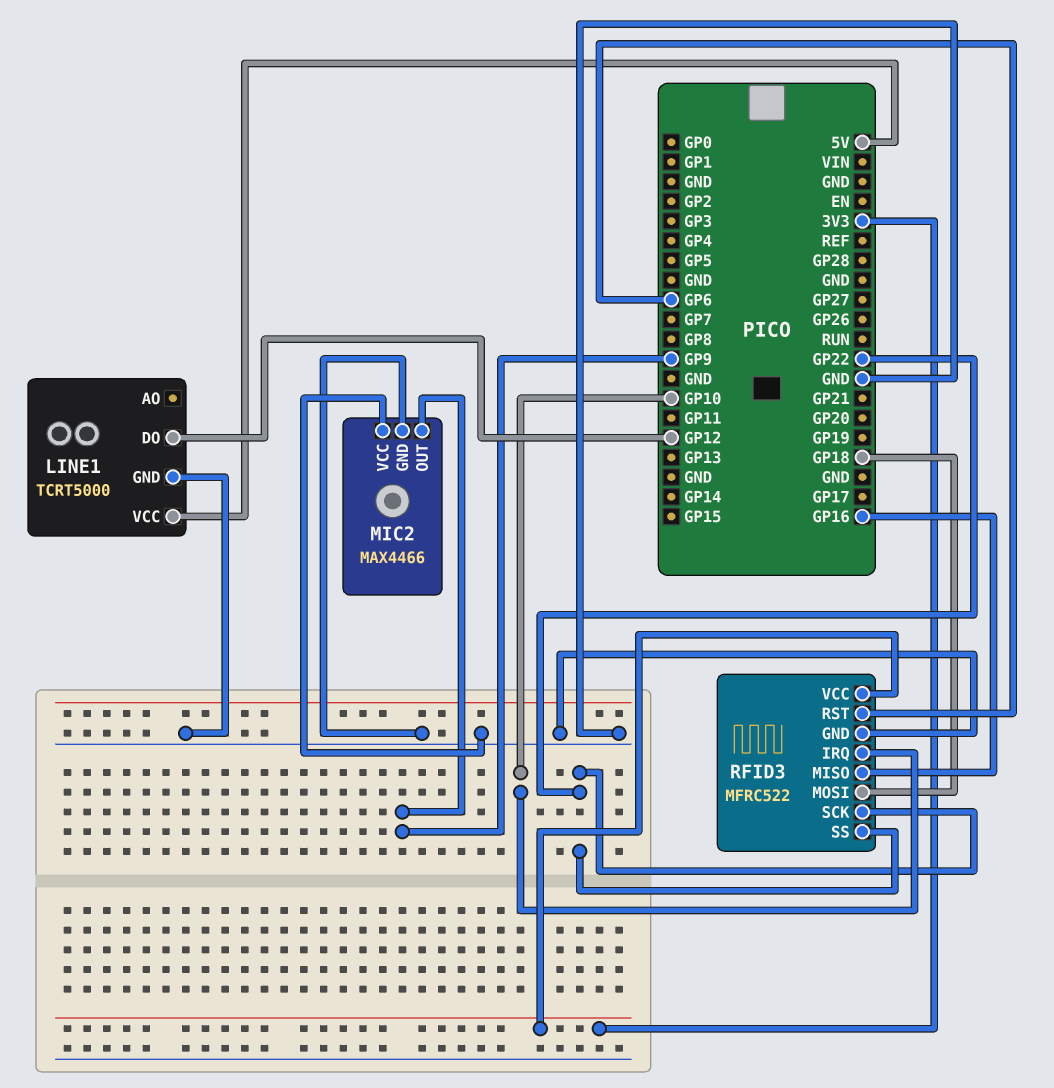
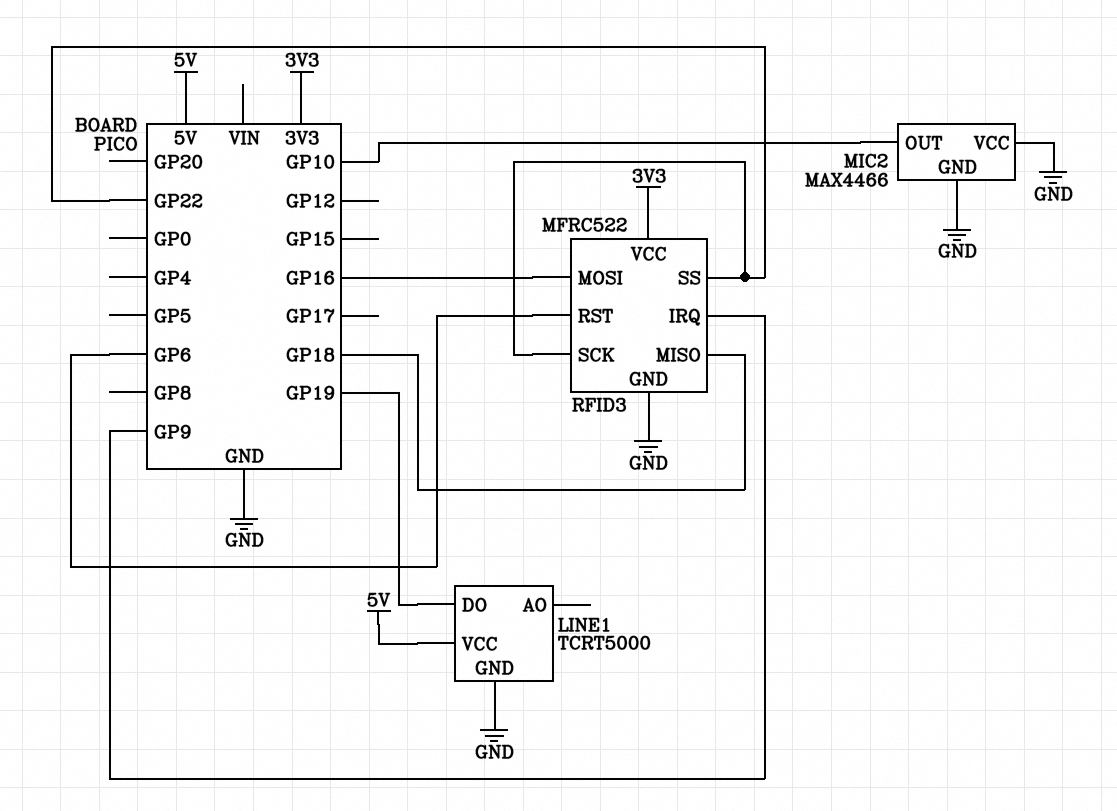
LINE1 pin DO: GP12 -> GP19
MIC2 pin OUT: GP9 -> GP10
RFID3 pin IRQ: GP10 -> GP9
RFID3 pin MISO: GP16 -> GP18
RFID3 pin MOSI: GP18 -> GP16

